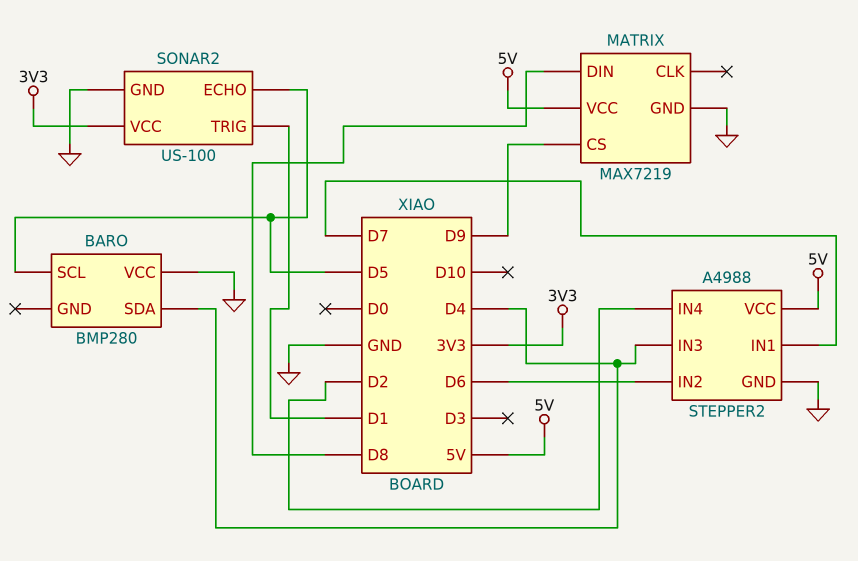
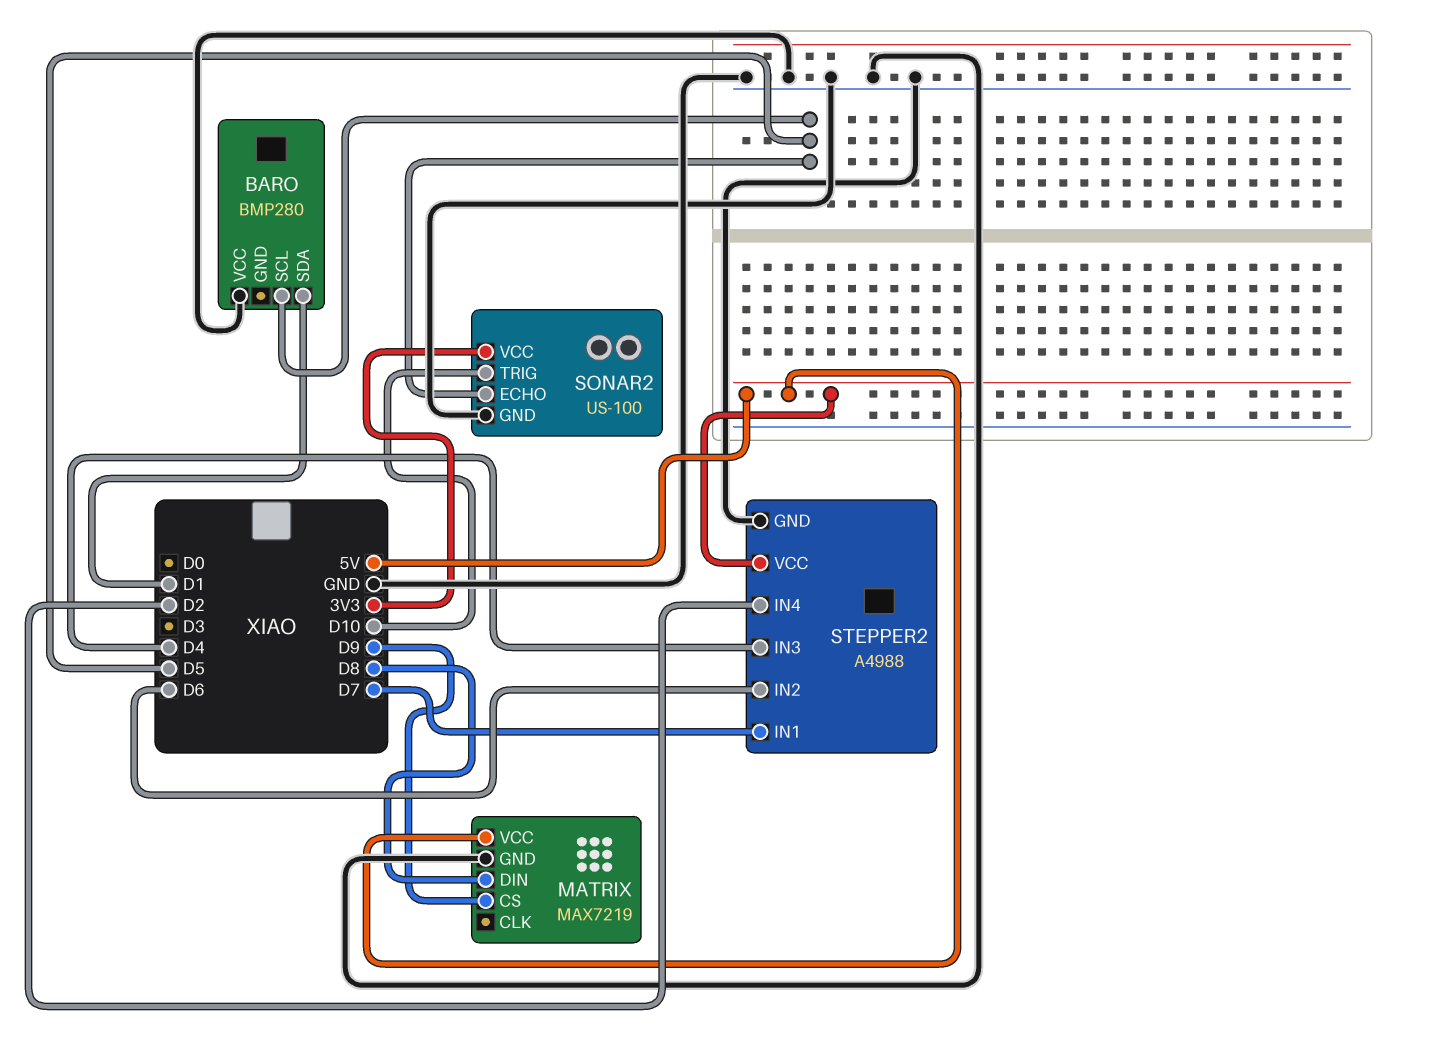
BARO pin SDA: D4 -> D1
SONAR2 pin TRIG: D1 -> D10

